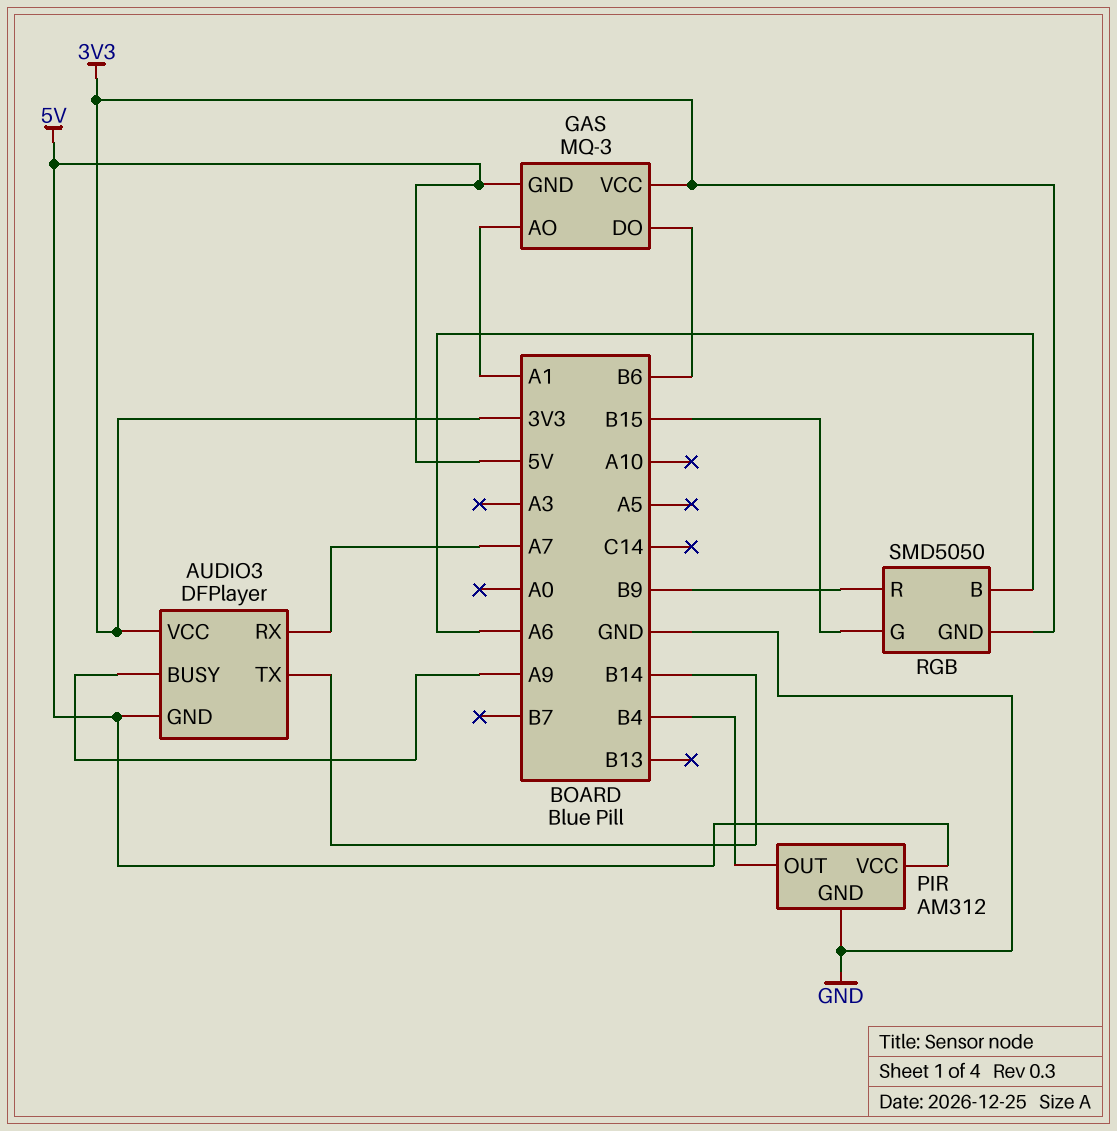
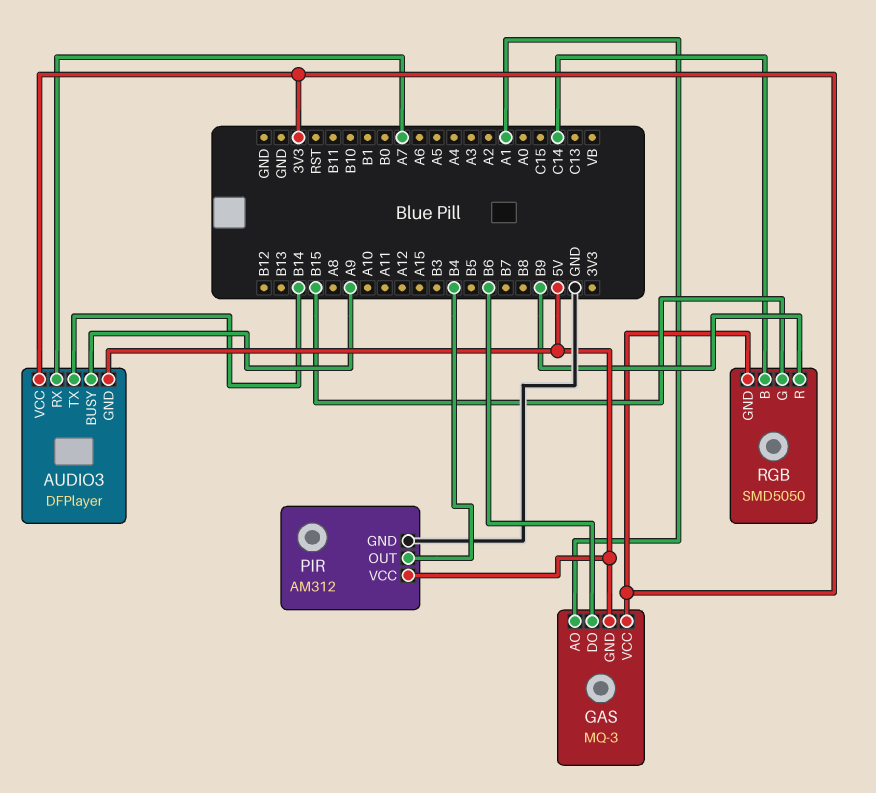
RGB pin B: A6 -> C14

